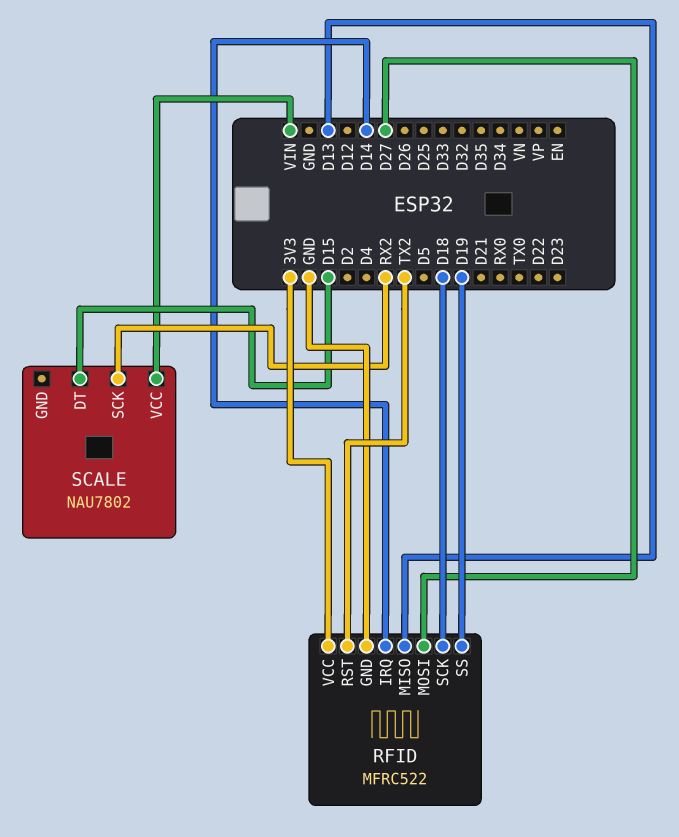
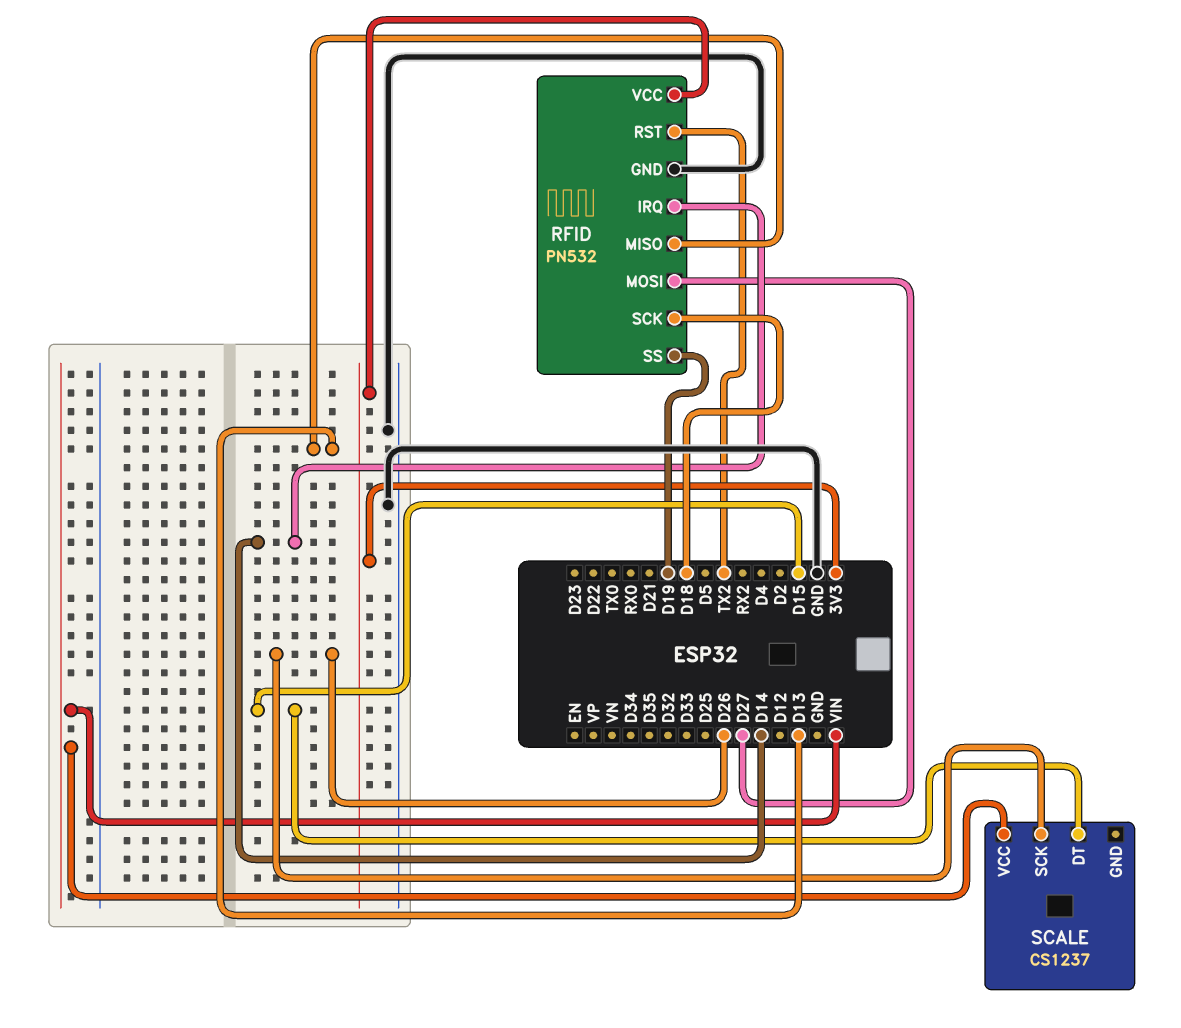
RFID: MFRC522 -> PN532
SCALE: NAU7802 -> CS1237
SCALE pin SCK: RX2 -> D26

